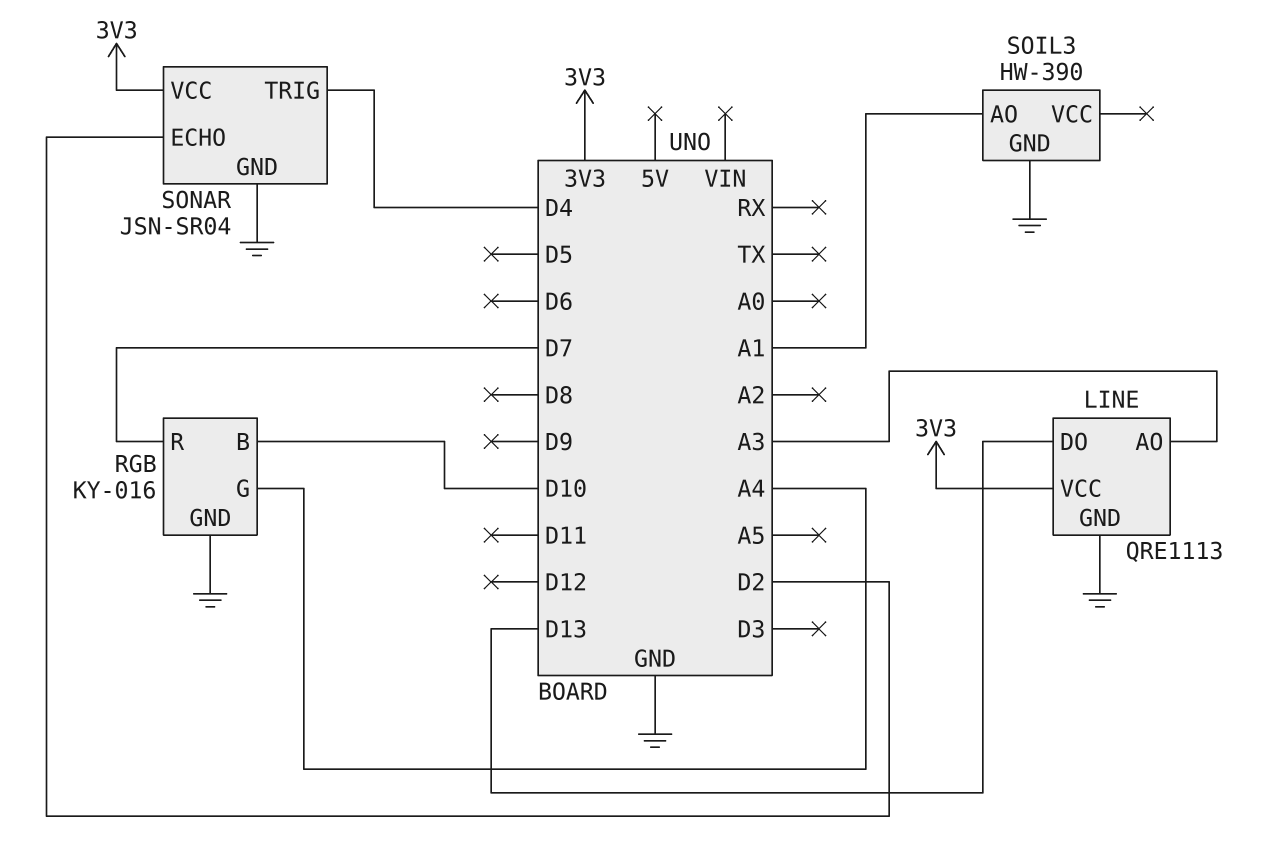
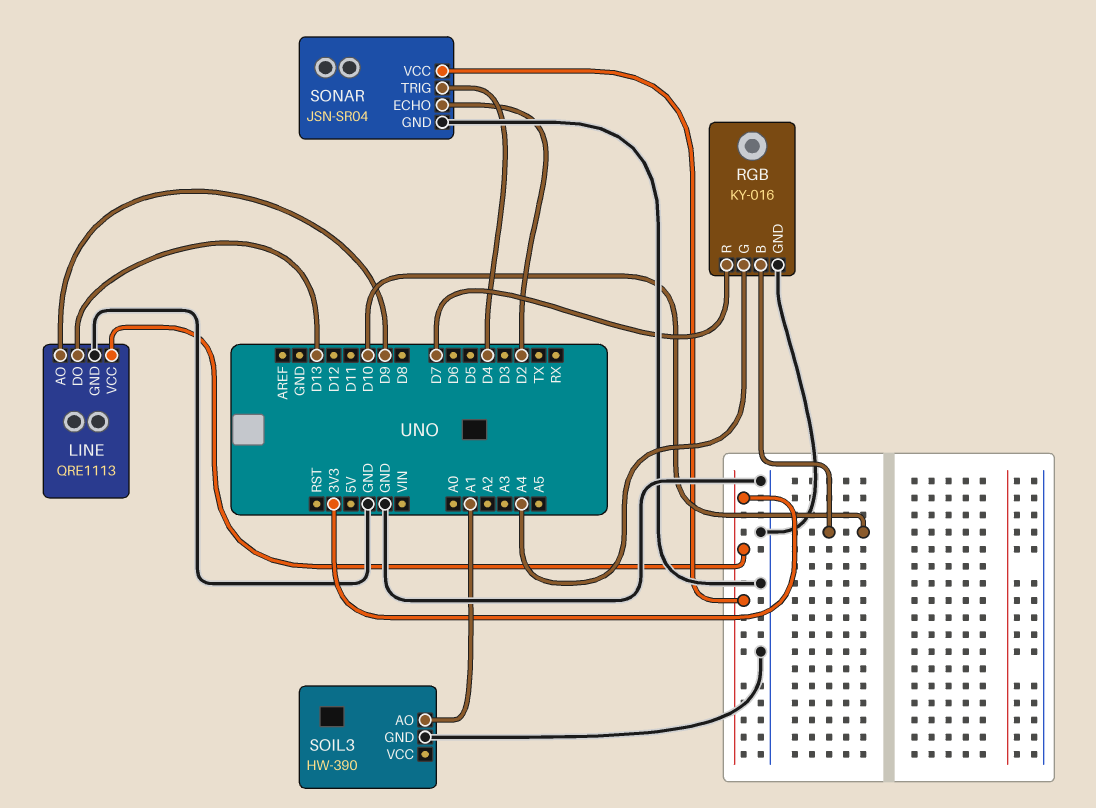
LINE pin AO: A3 -> D9

